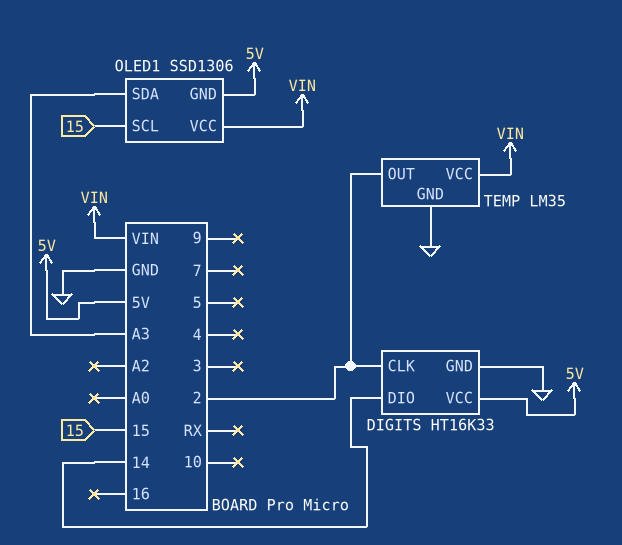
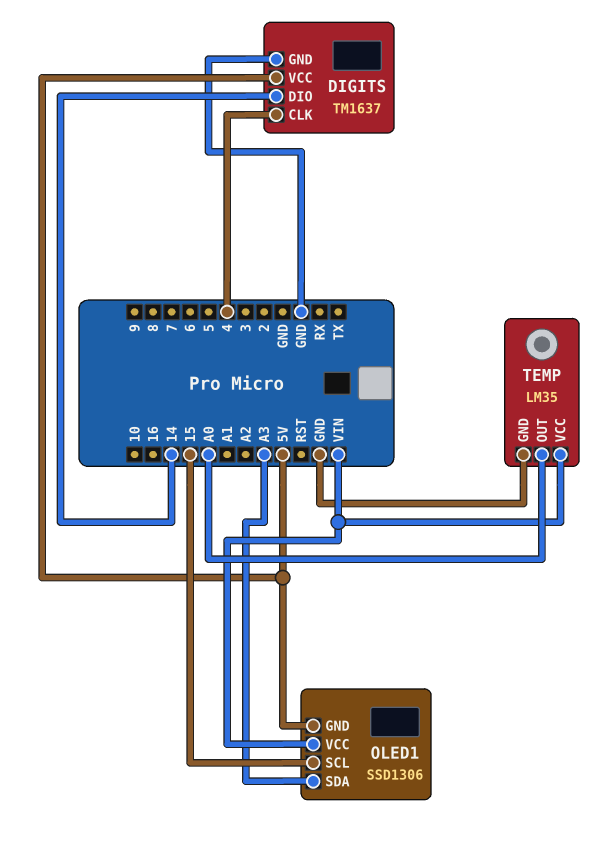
DIGITS: HT16K33 -> TM1637
DIGITS pin CLK: 2 -> 4
TEMP pin OUT: 2 -> A0

